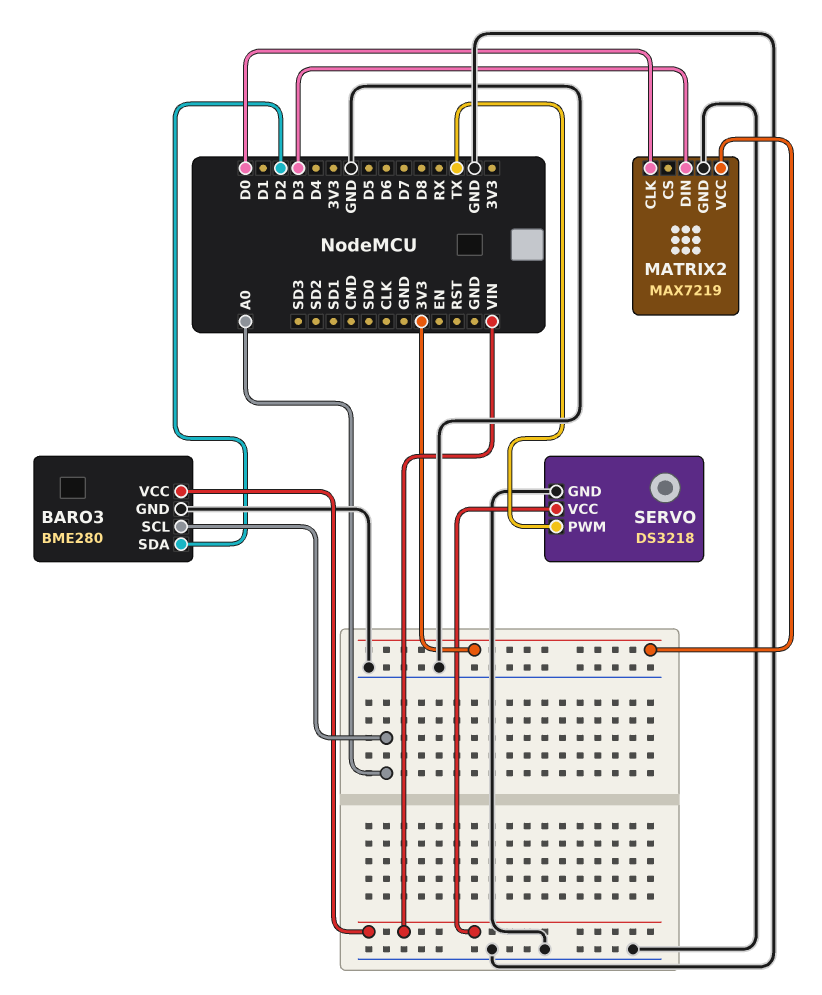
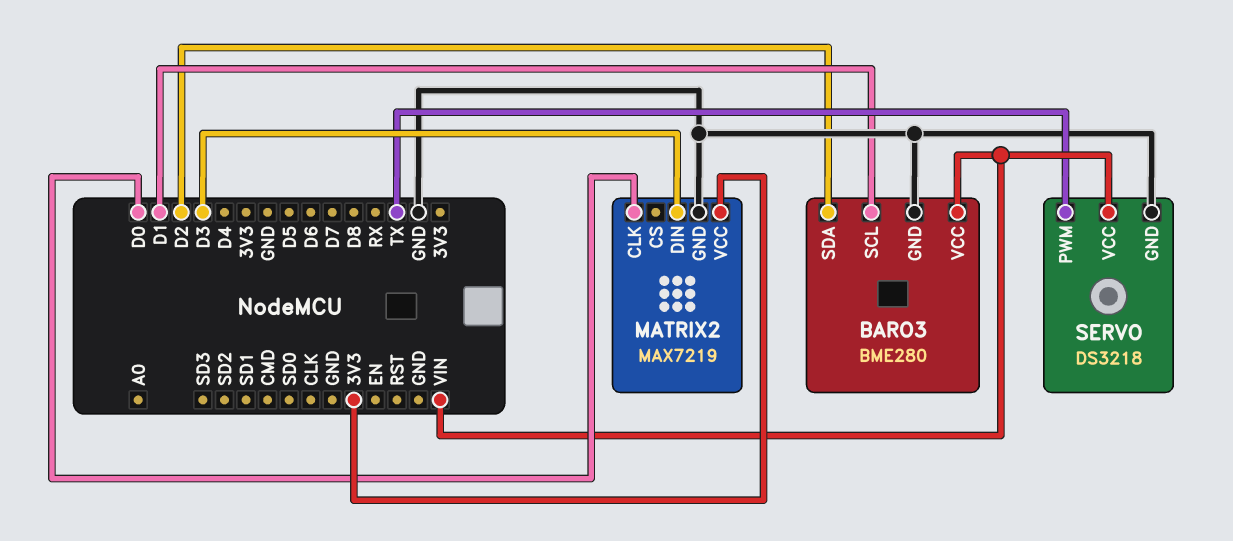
BARO3 pin SCL: A0 -> D1

